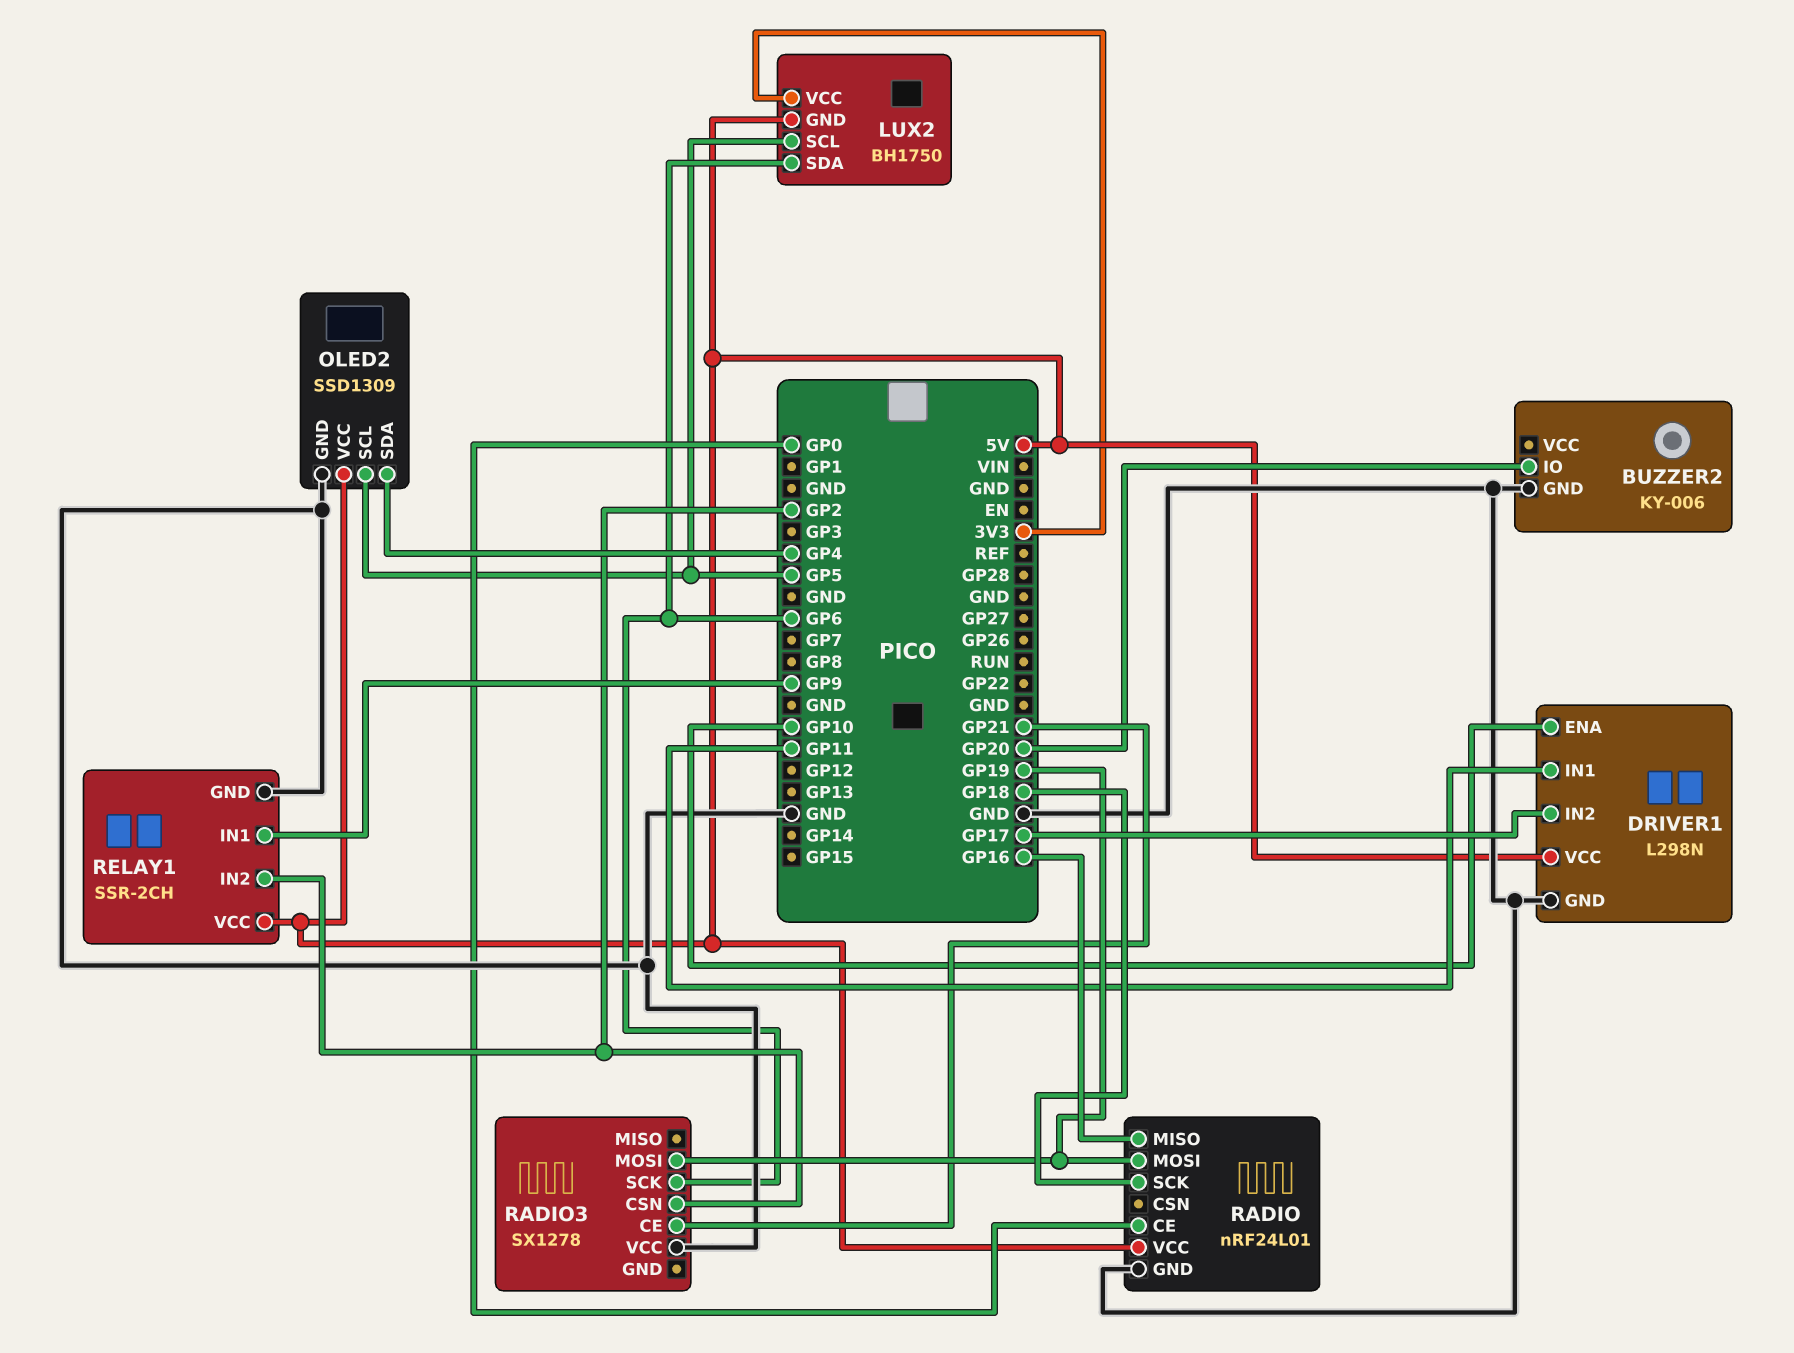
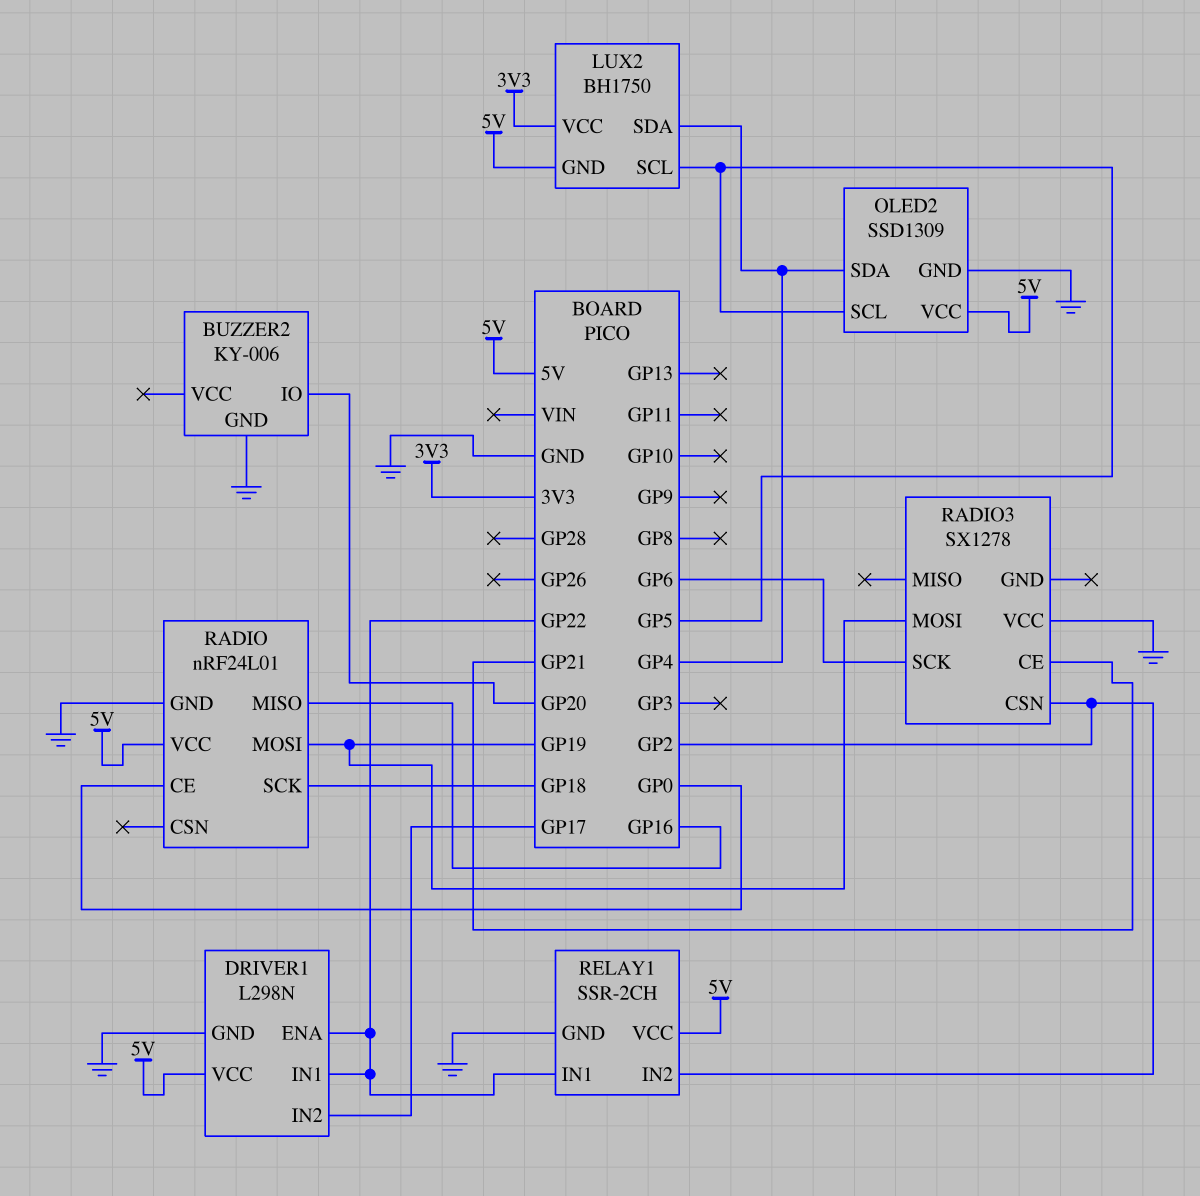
DRIVER1 pin ENA: GP10 -> GP22
DRIVER1 pin IN1: GP11 -> GP22
LUX2 pin SDA: GP6 -> GP4
RELAY1 pin IN1: GP9 -> GP22

